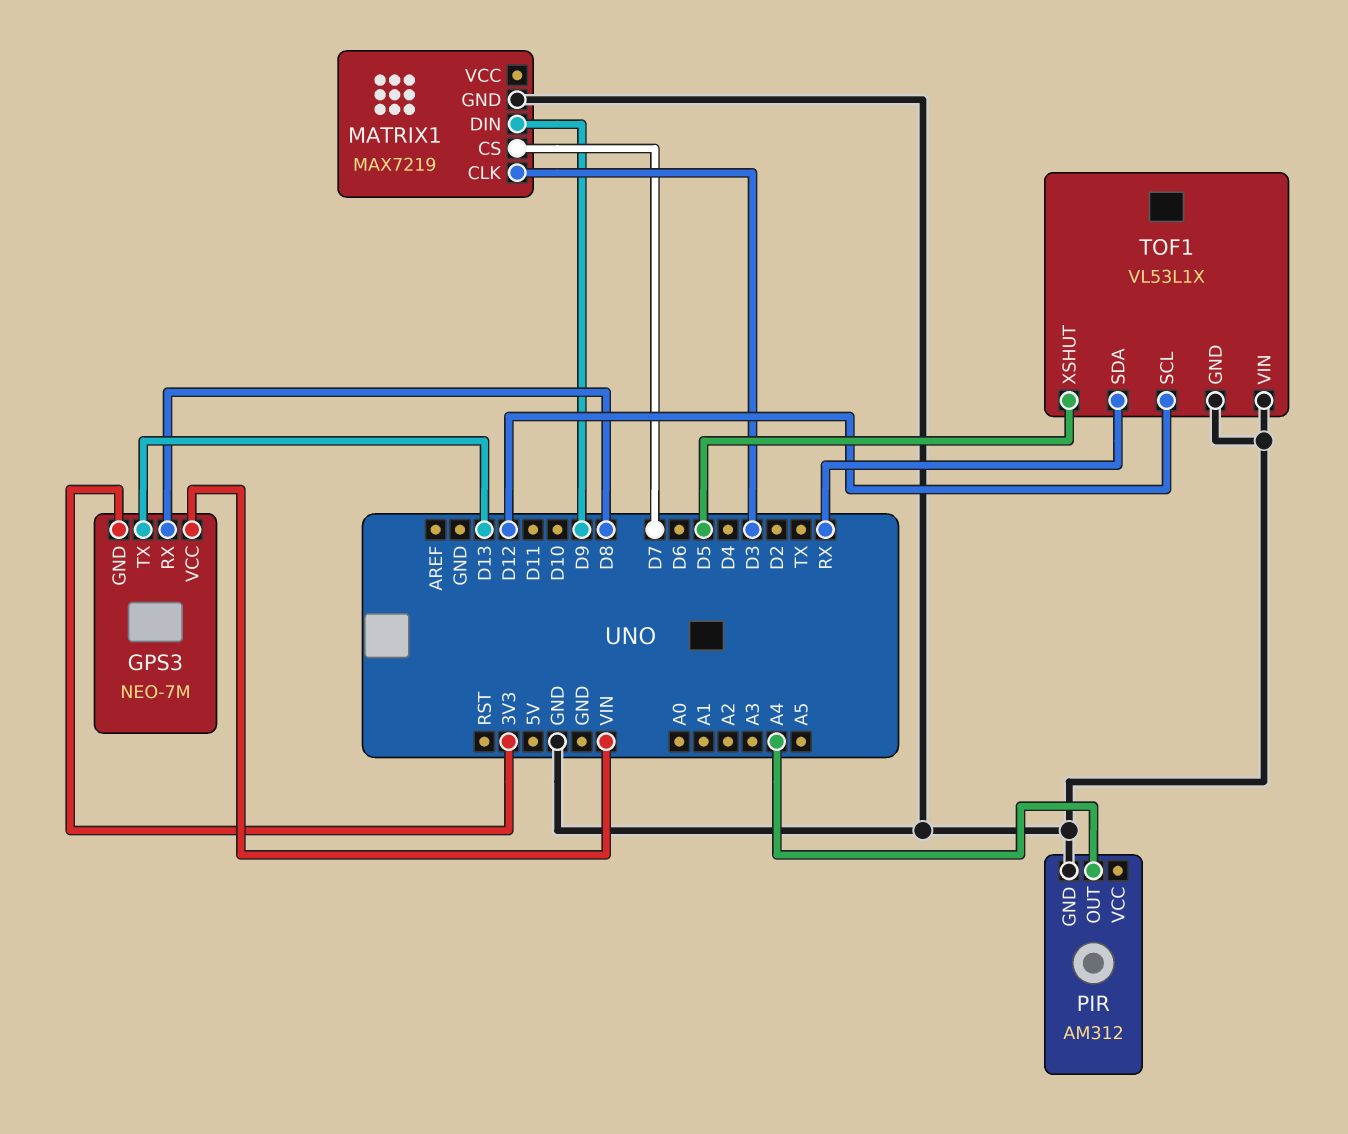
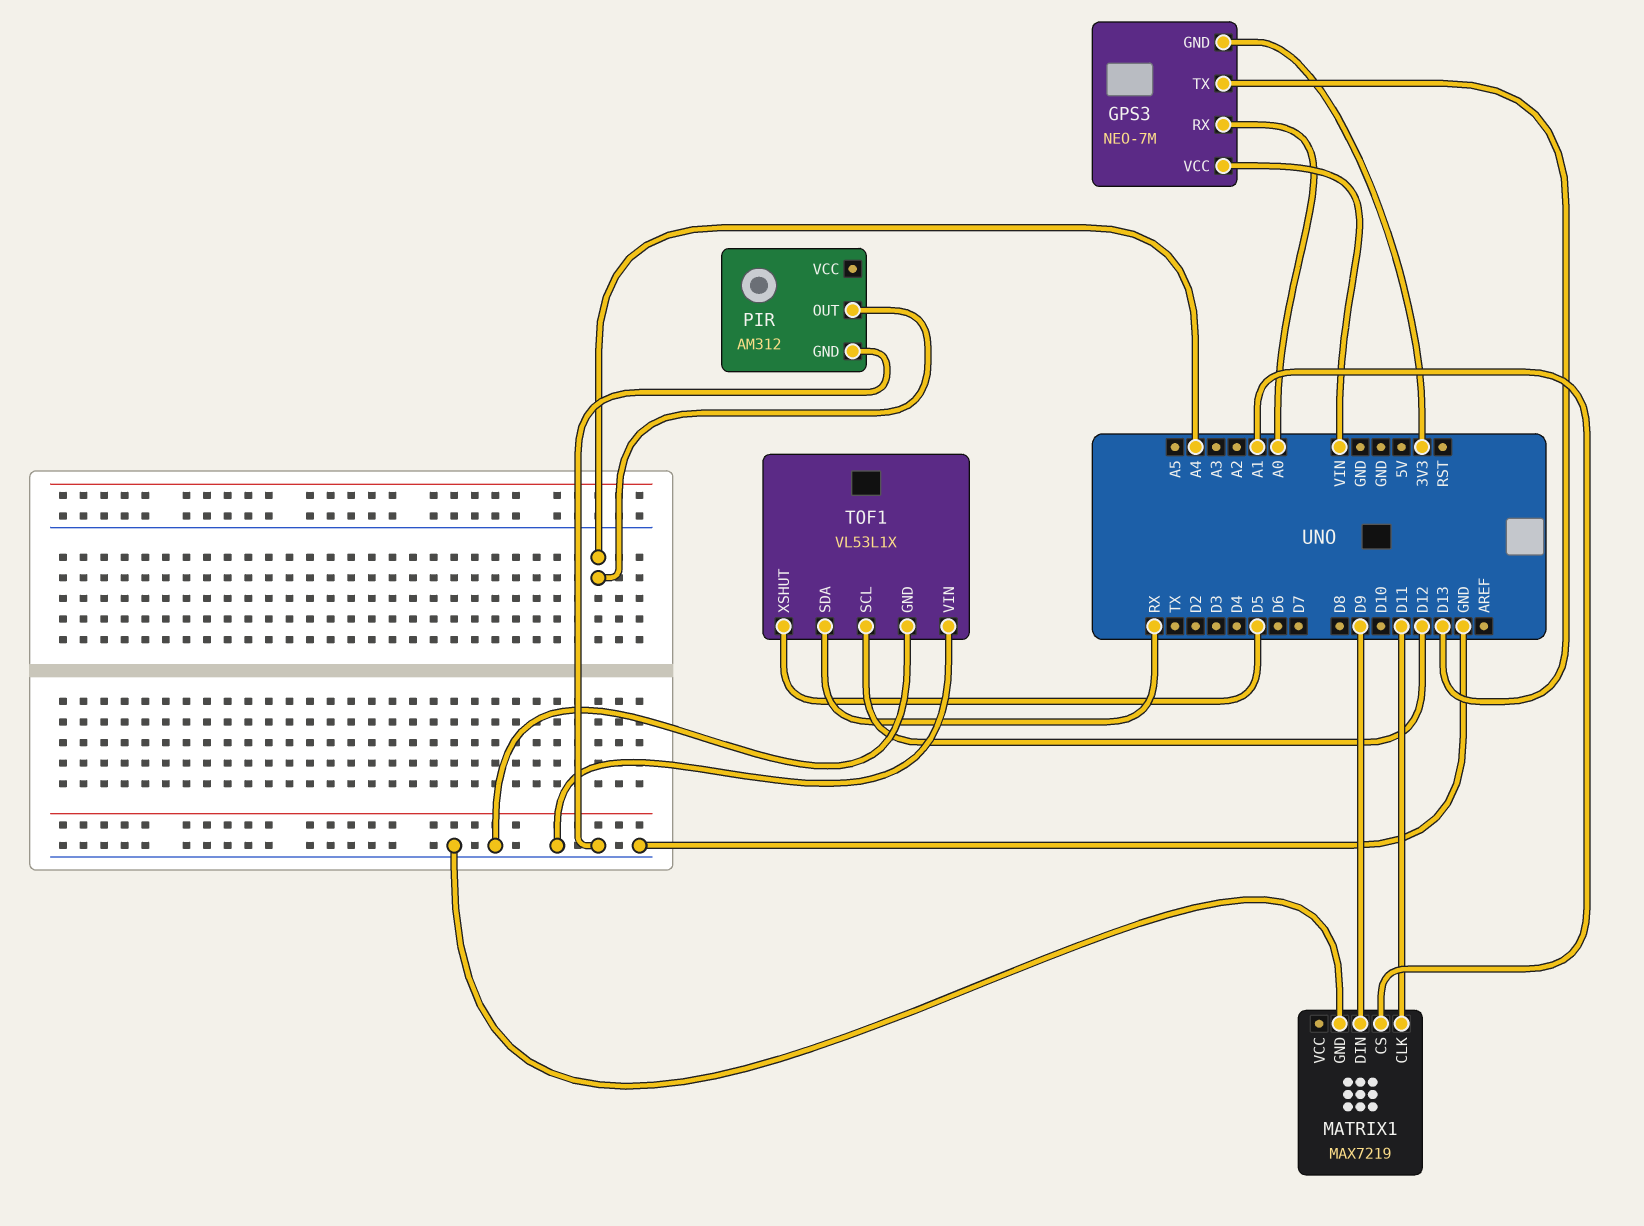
GPS3 pin RX: D8 -> A0
MATRIX1 pin CLK: D3 -> D11
MATRIX1 pin CS: D7 -> A1

